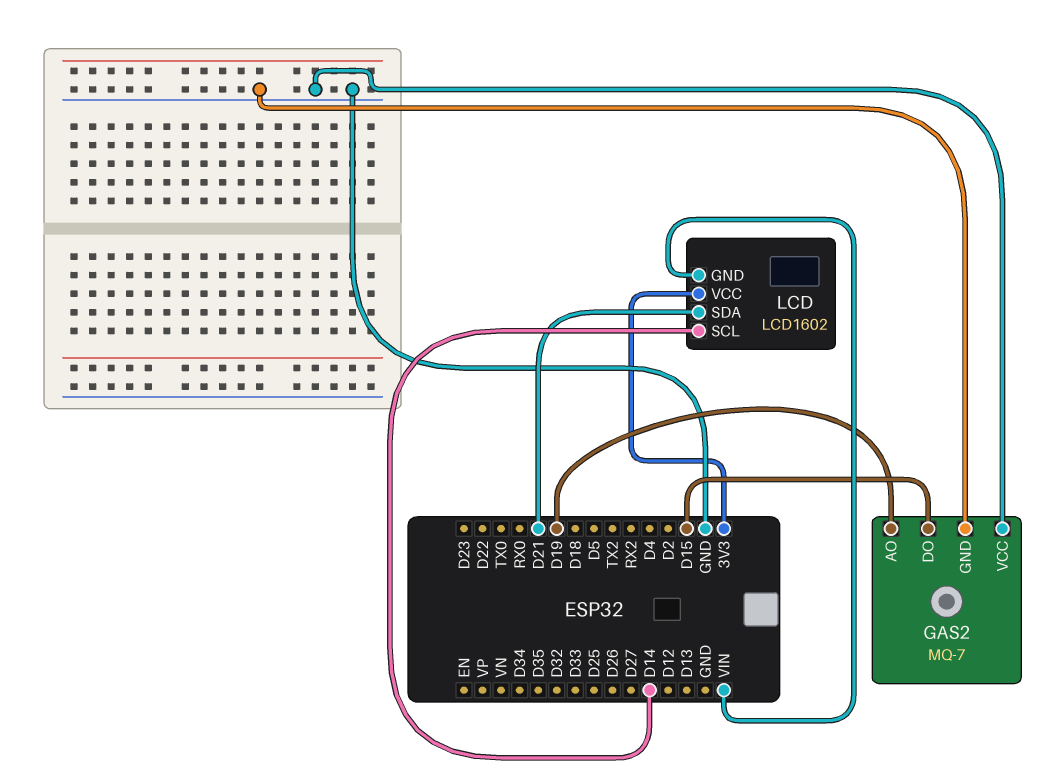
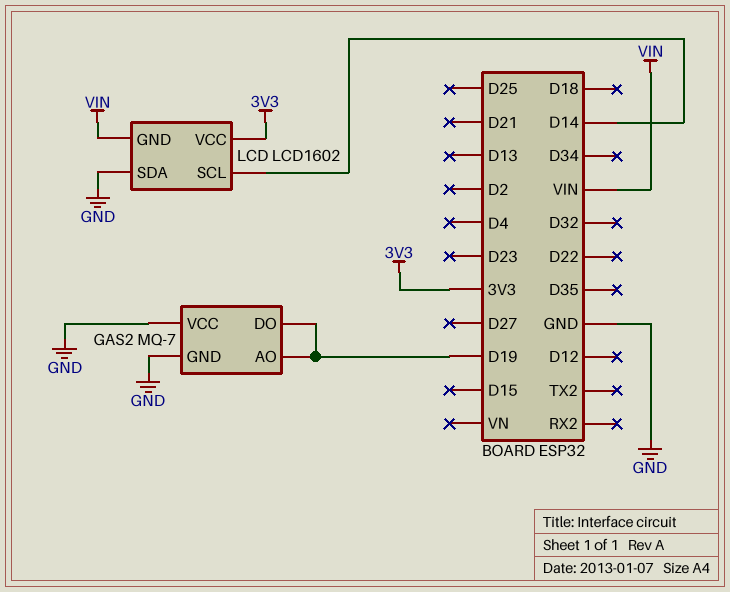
GAS2 pin DO: D15 -> D19
LCD pin SDA: D21 -> GND

